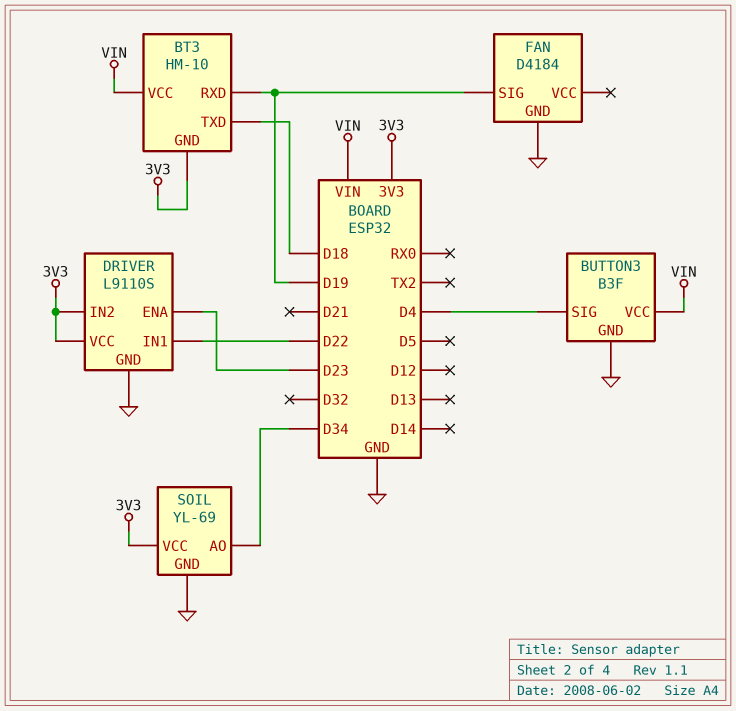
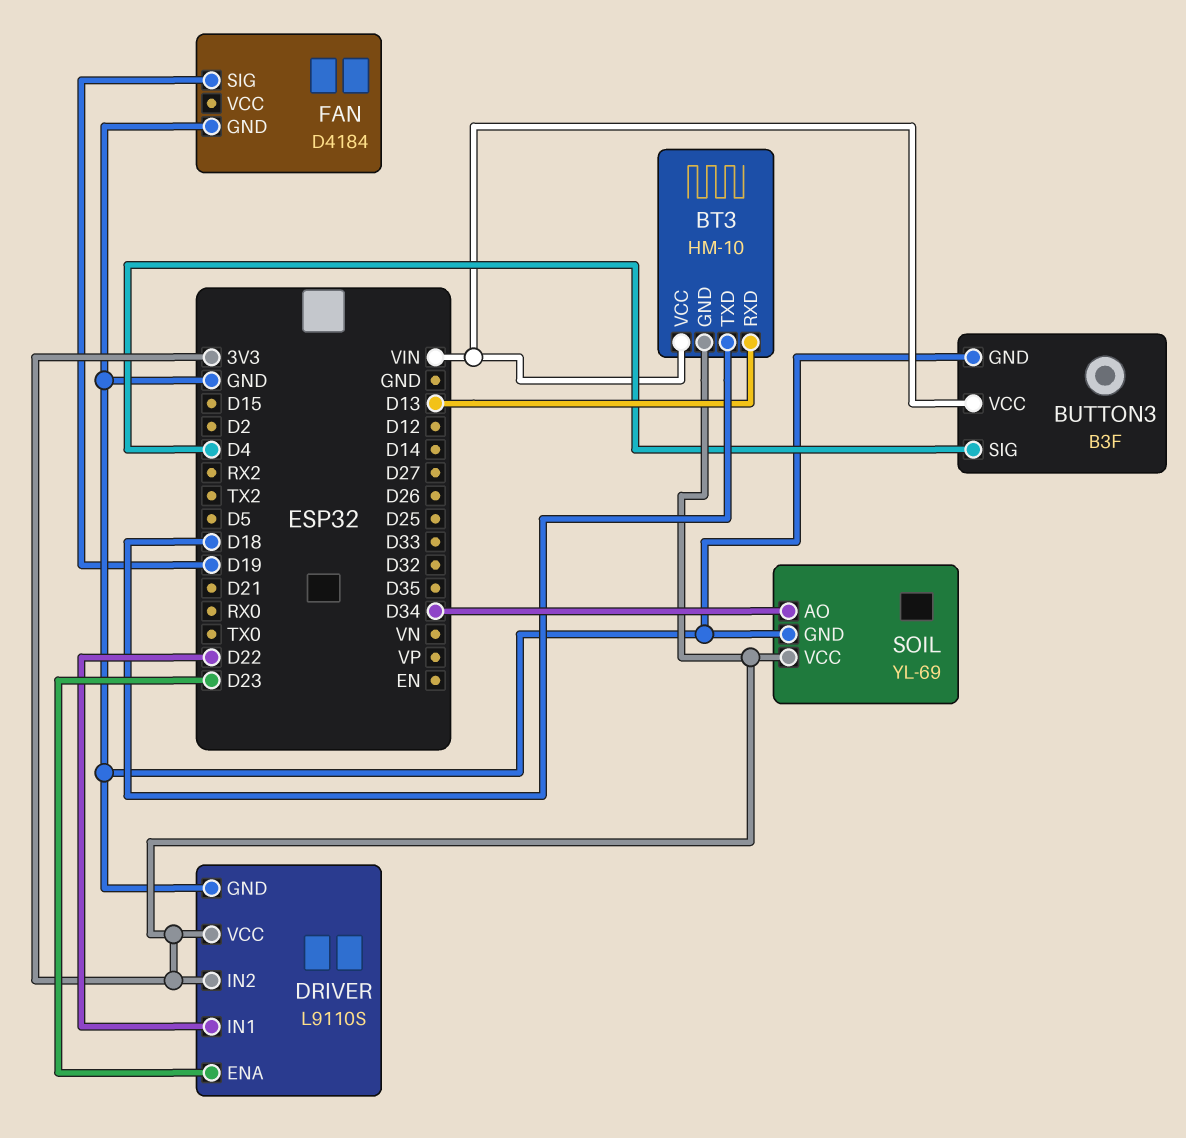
BT3 pin RXD: D19 -> D13

